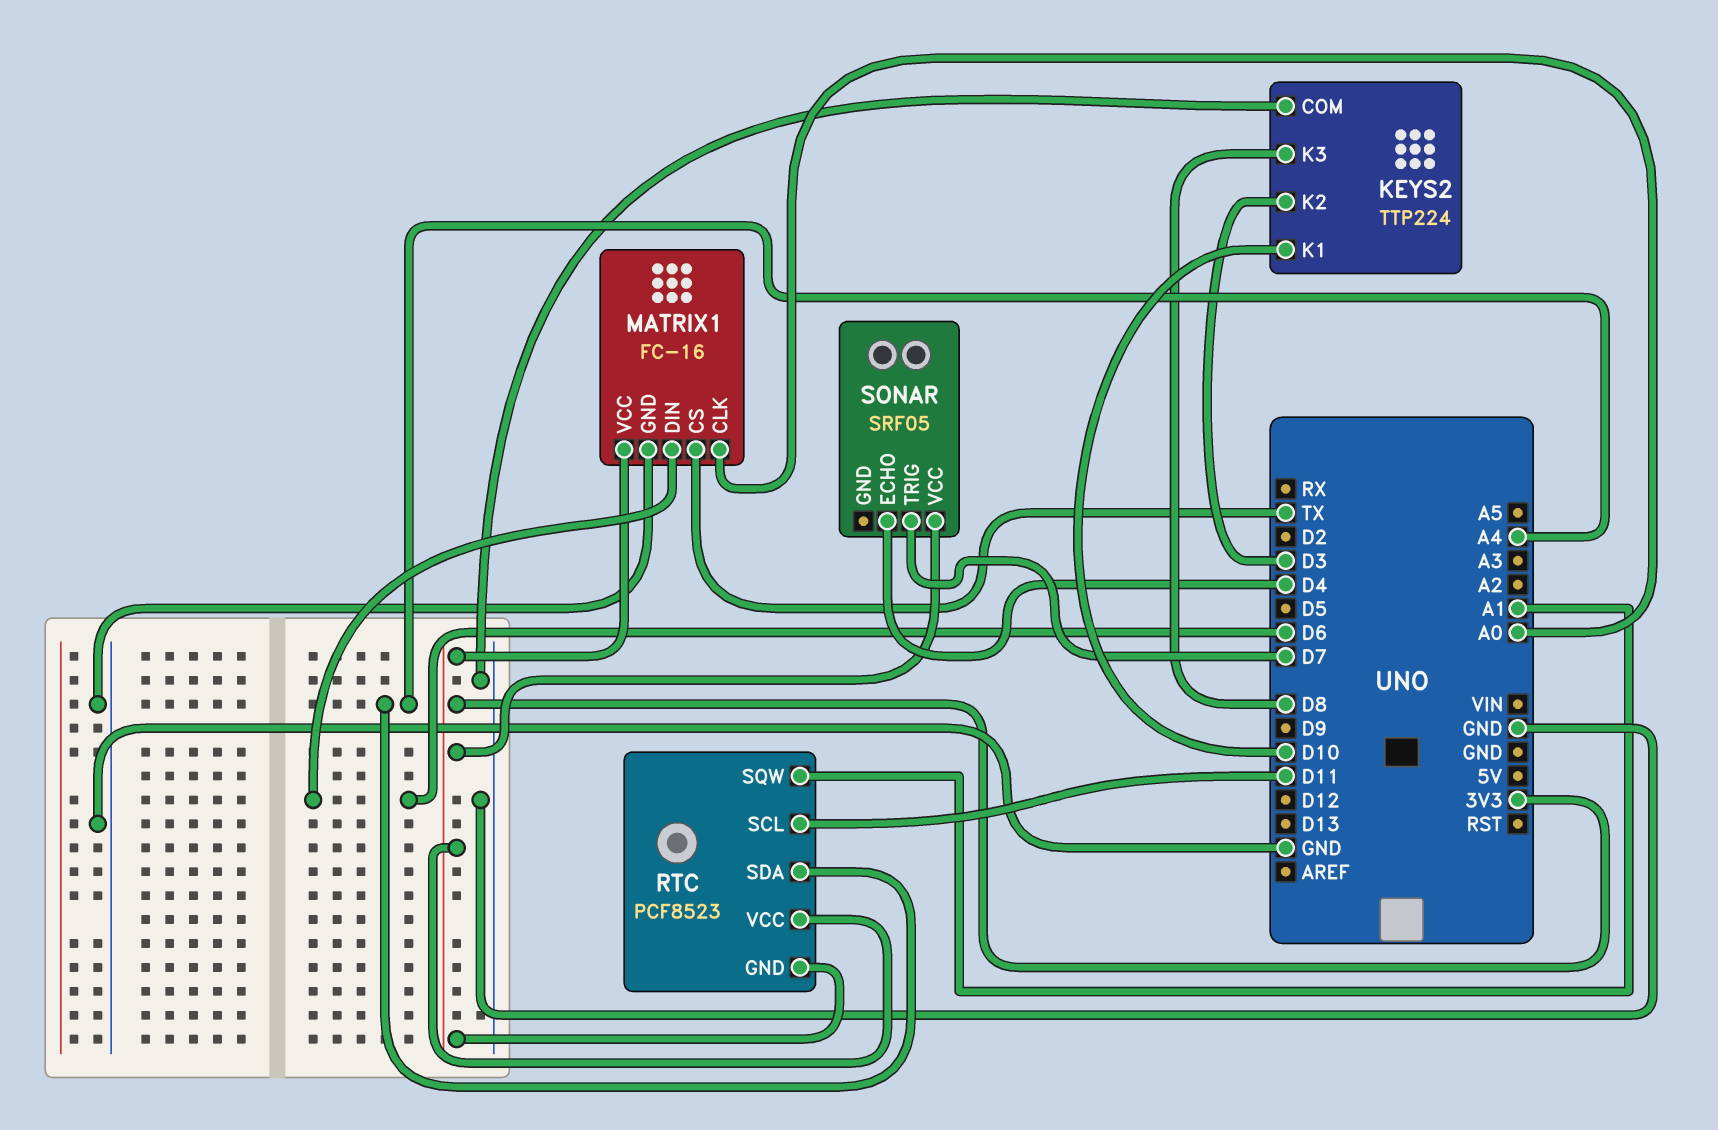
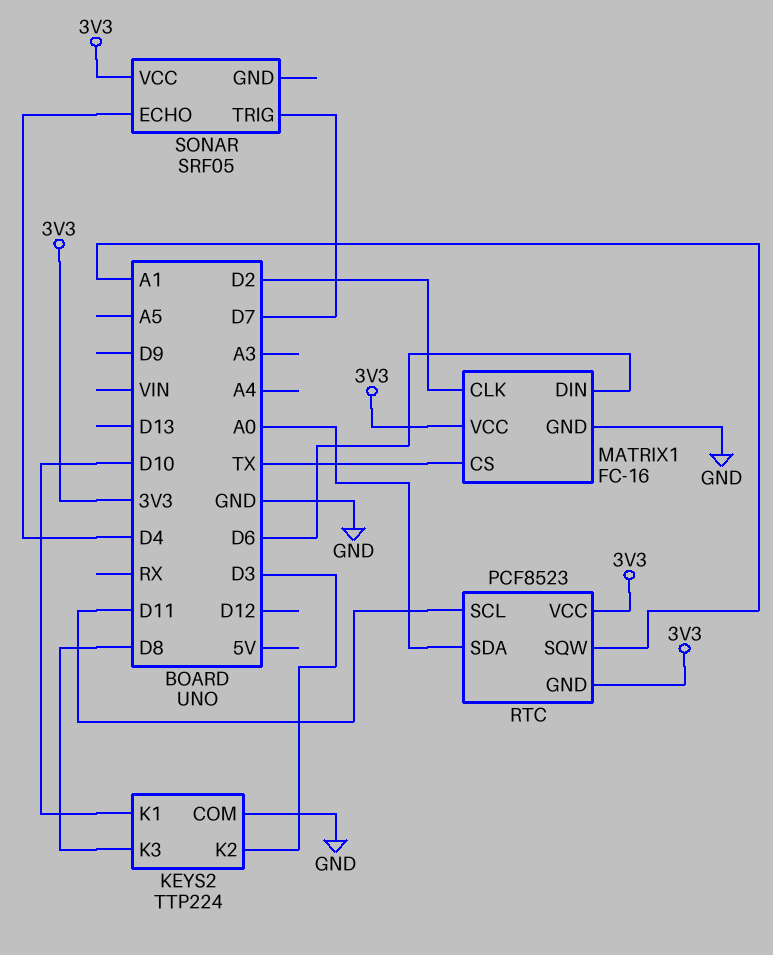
MATRIX1 pin CLK: A0 -> D2
RTC pin SDA: A4 -> A0

